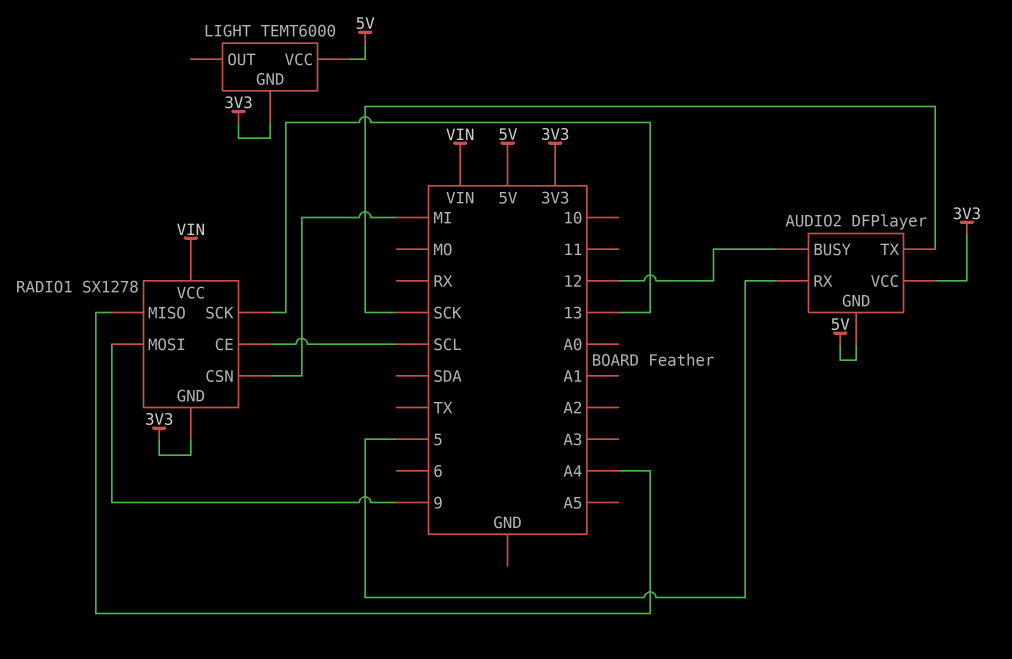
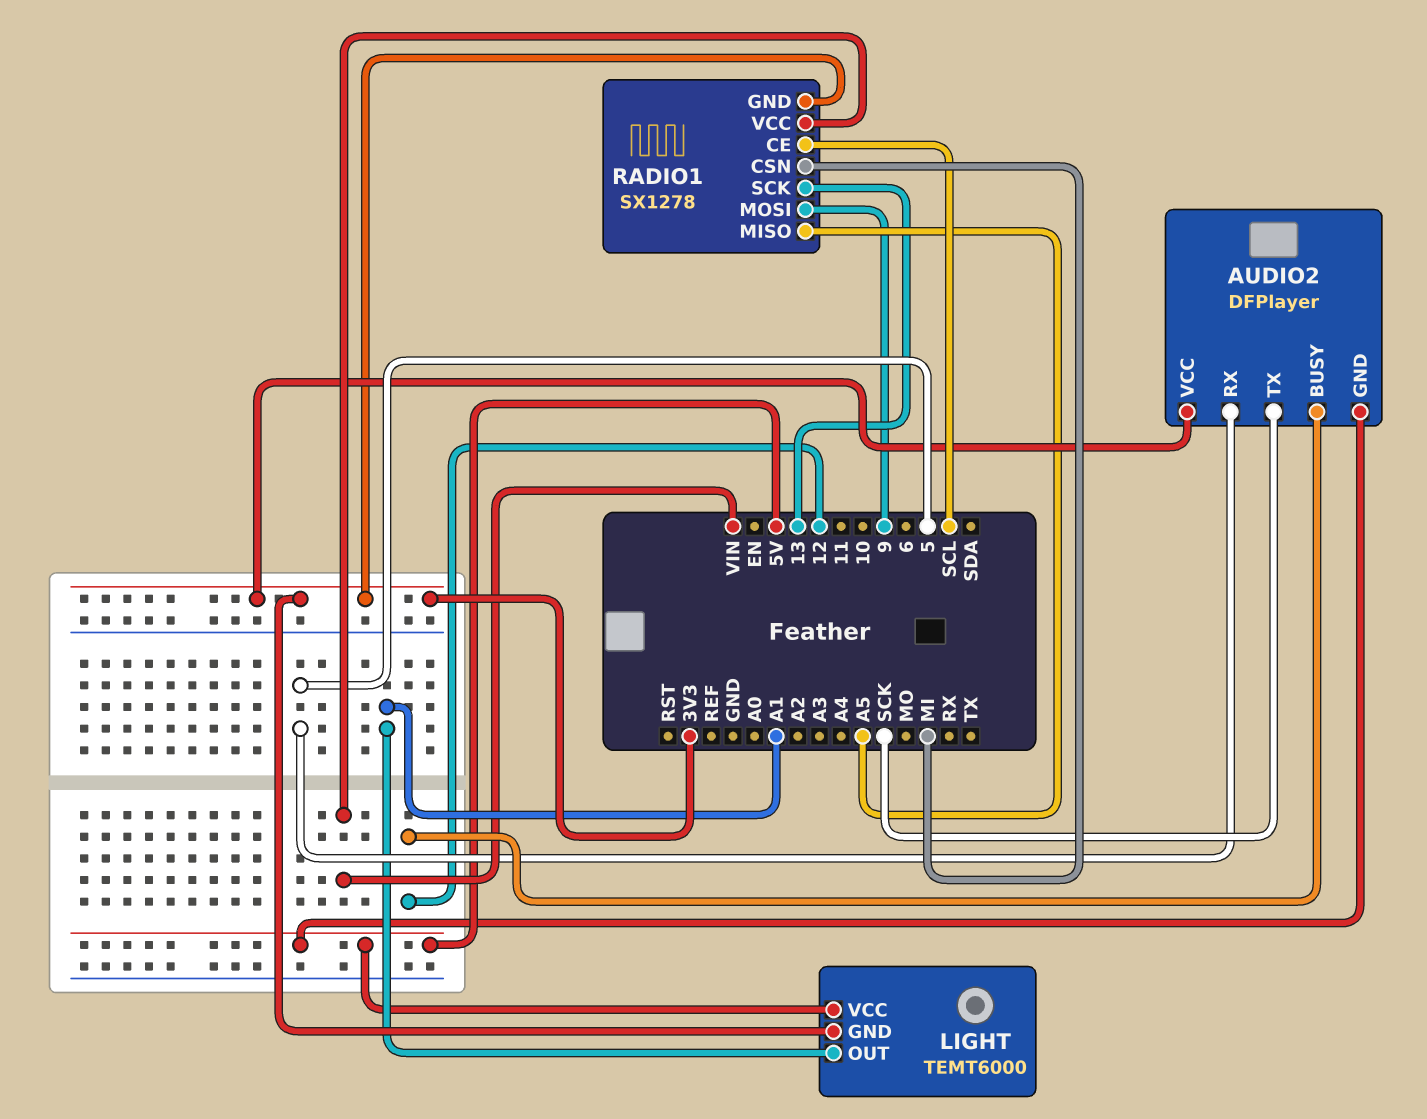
LIGHT pin OUT: none -> A1
RADIO1 pin MISO: A4 -> A5

